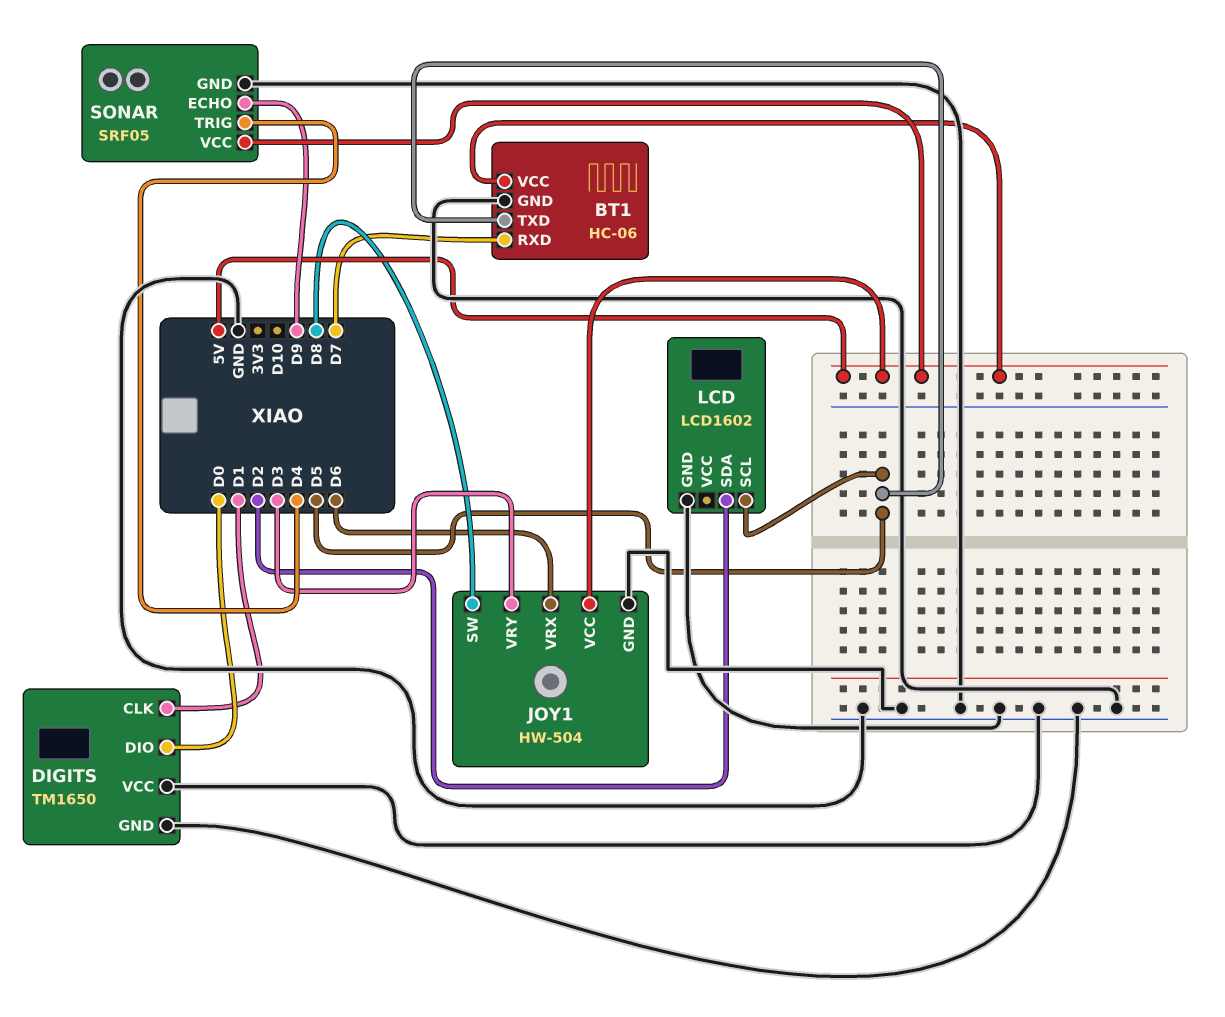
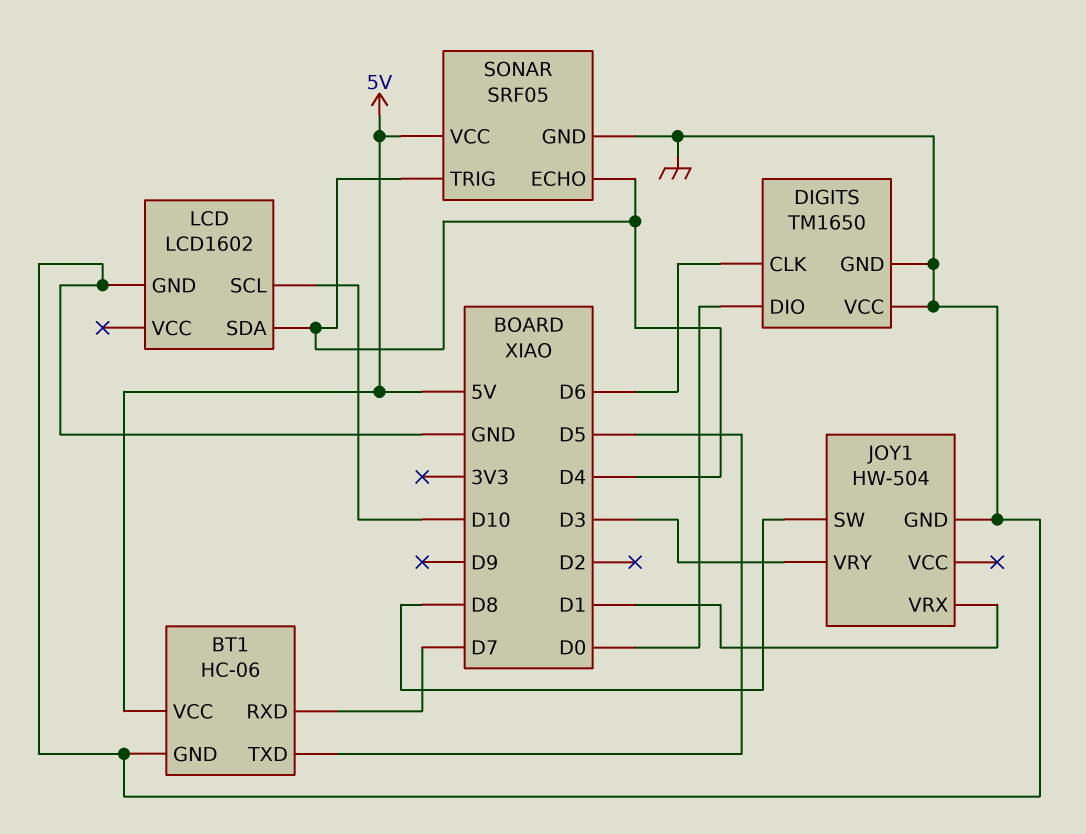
DIGITS pin CLK: D1 -> D6
JOY1 pin VCC: 5V -> none
JOY1 pin VRX: D6 -> D1
LCD pin SCL: D5 -> D10
LCD pin SDA: D2 -> D4
SONAR pin ECHO: D9 -> D4

